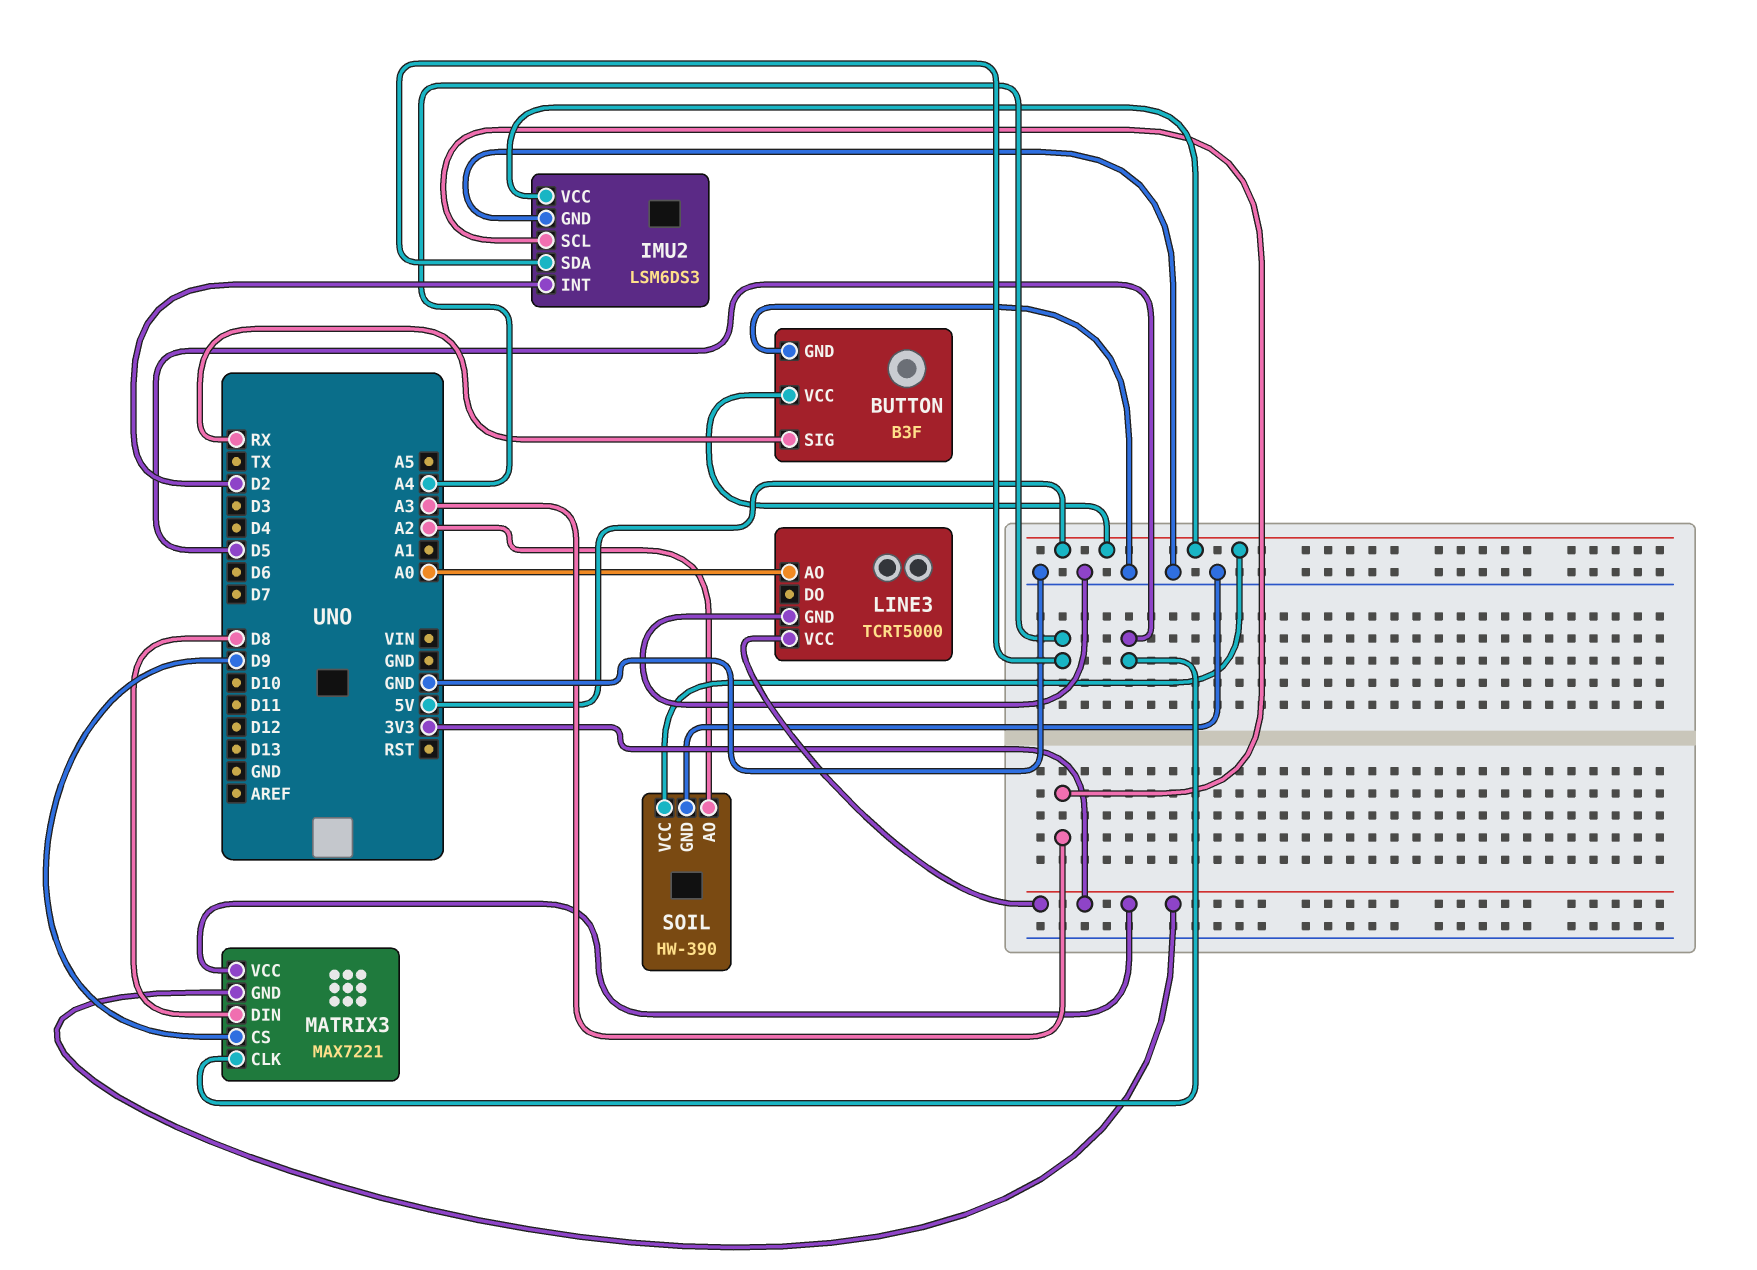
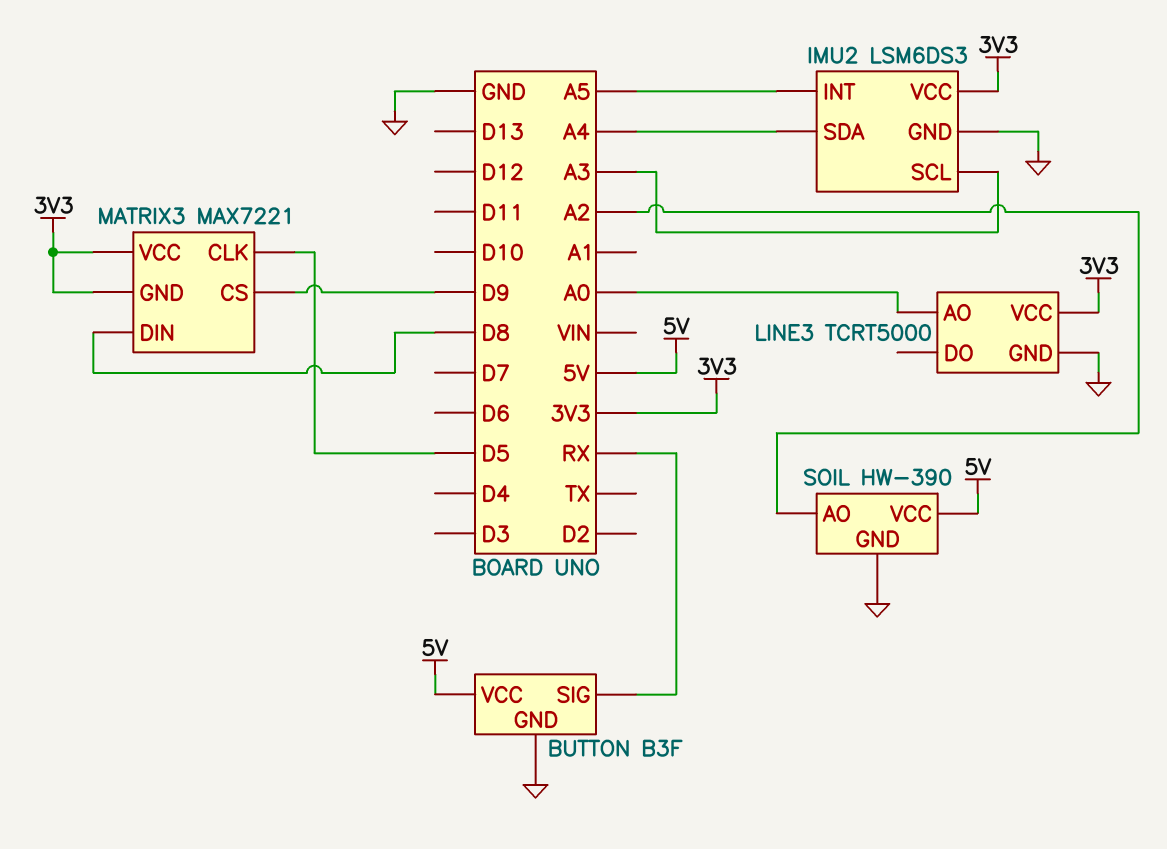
IMU2 pin INT: D2 -> A5
IMU2 pin VCC: 5V -> 3V3

